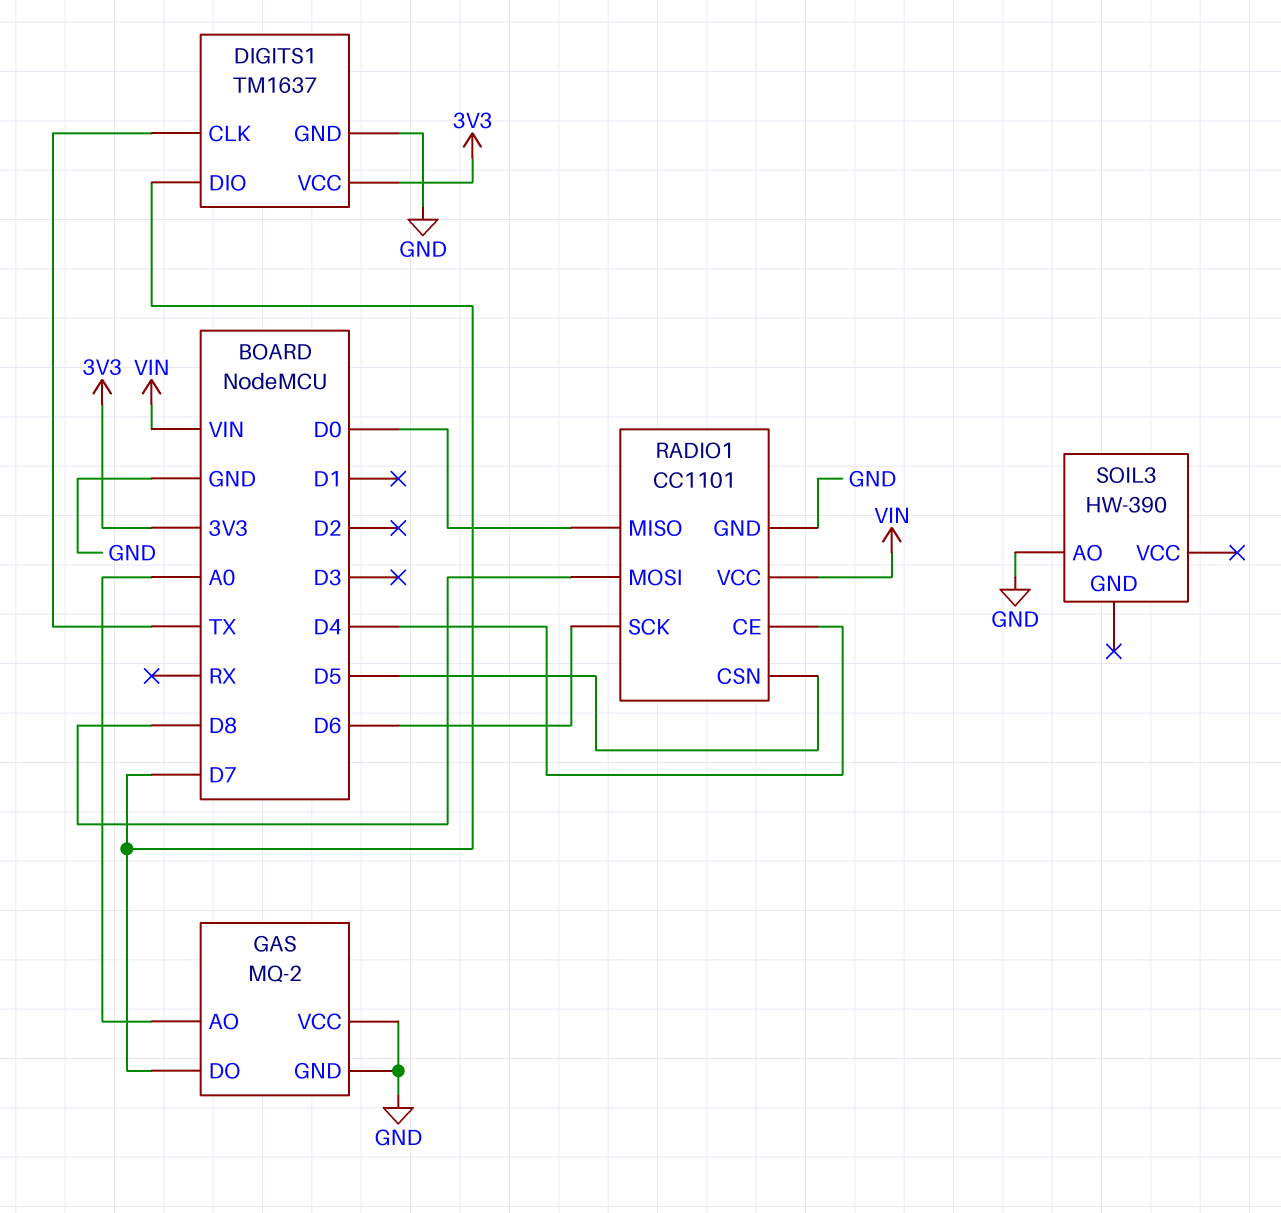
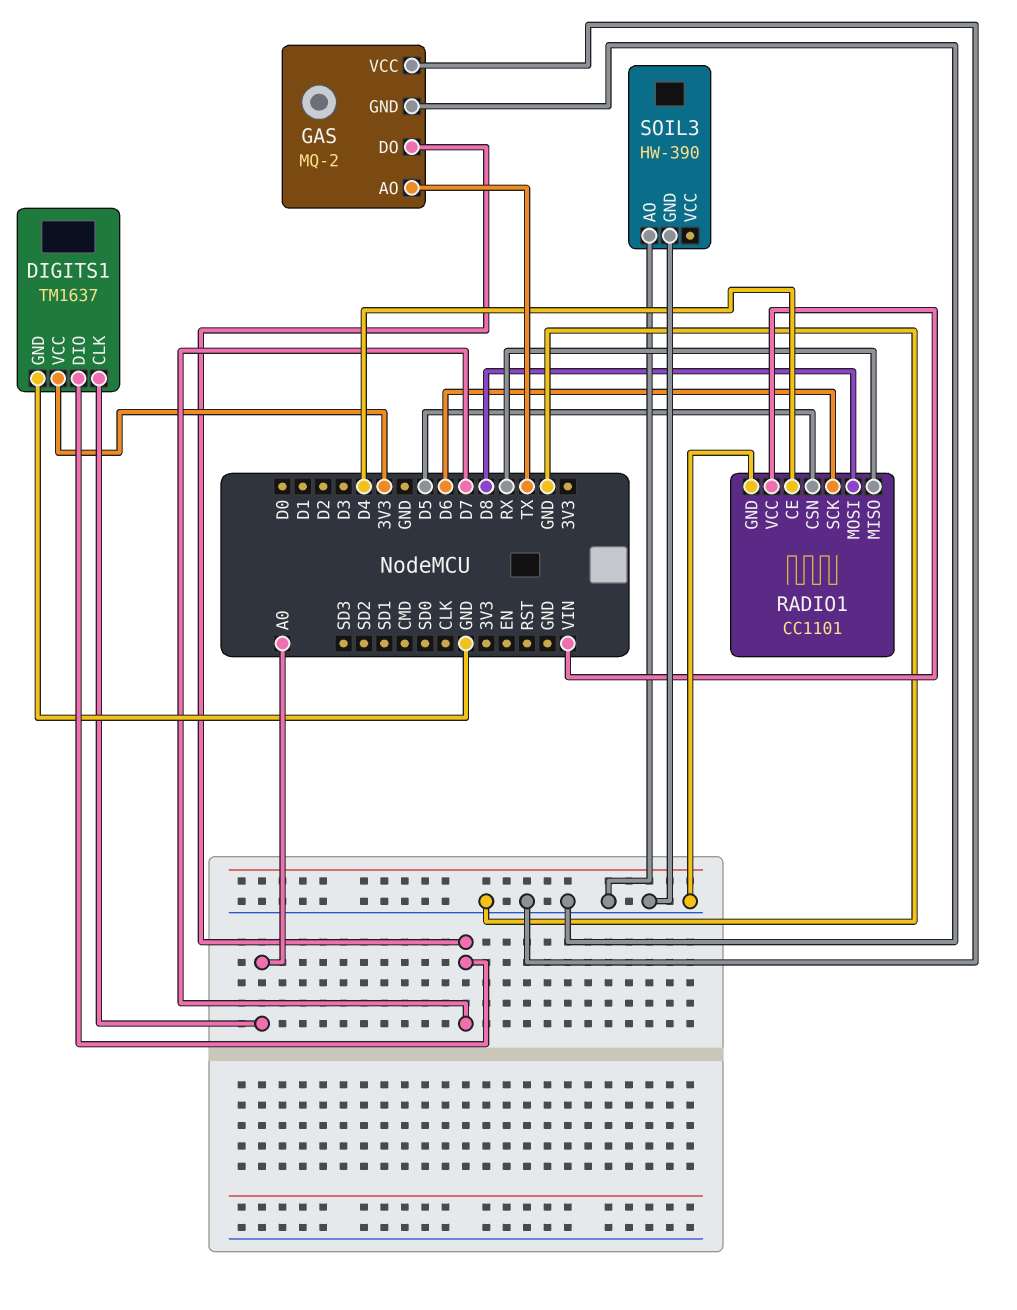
DIGITS1 pin CLK: TX -> A0
GAS pin AO: A0 -> TX
RADIO1 pin MISO: D0 -> RX
SOIL3 pin GND: none -> GND

